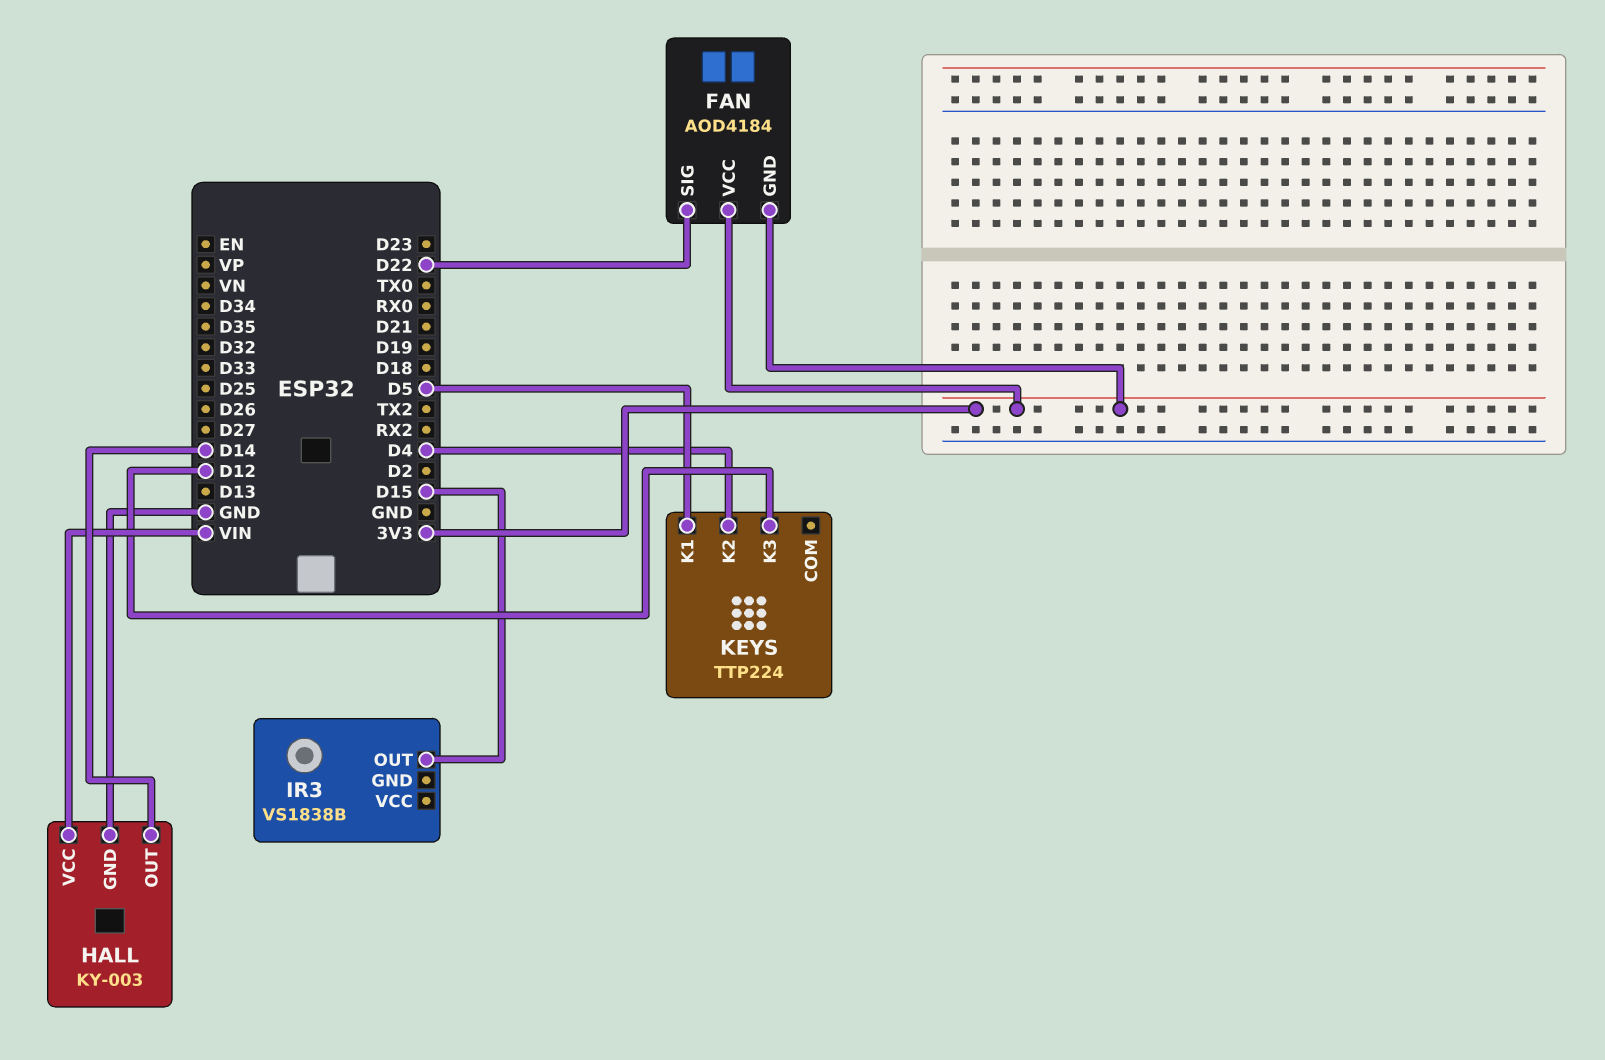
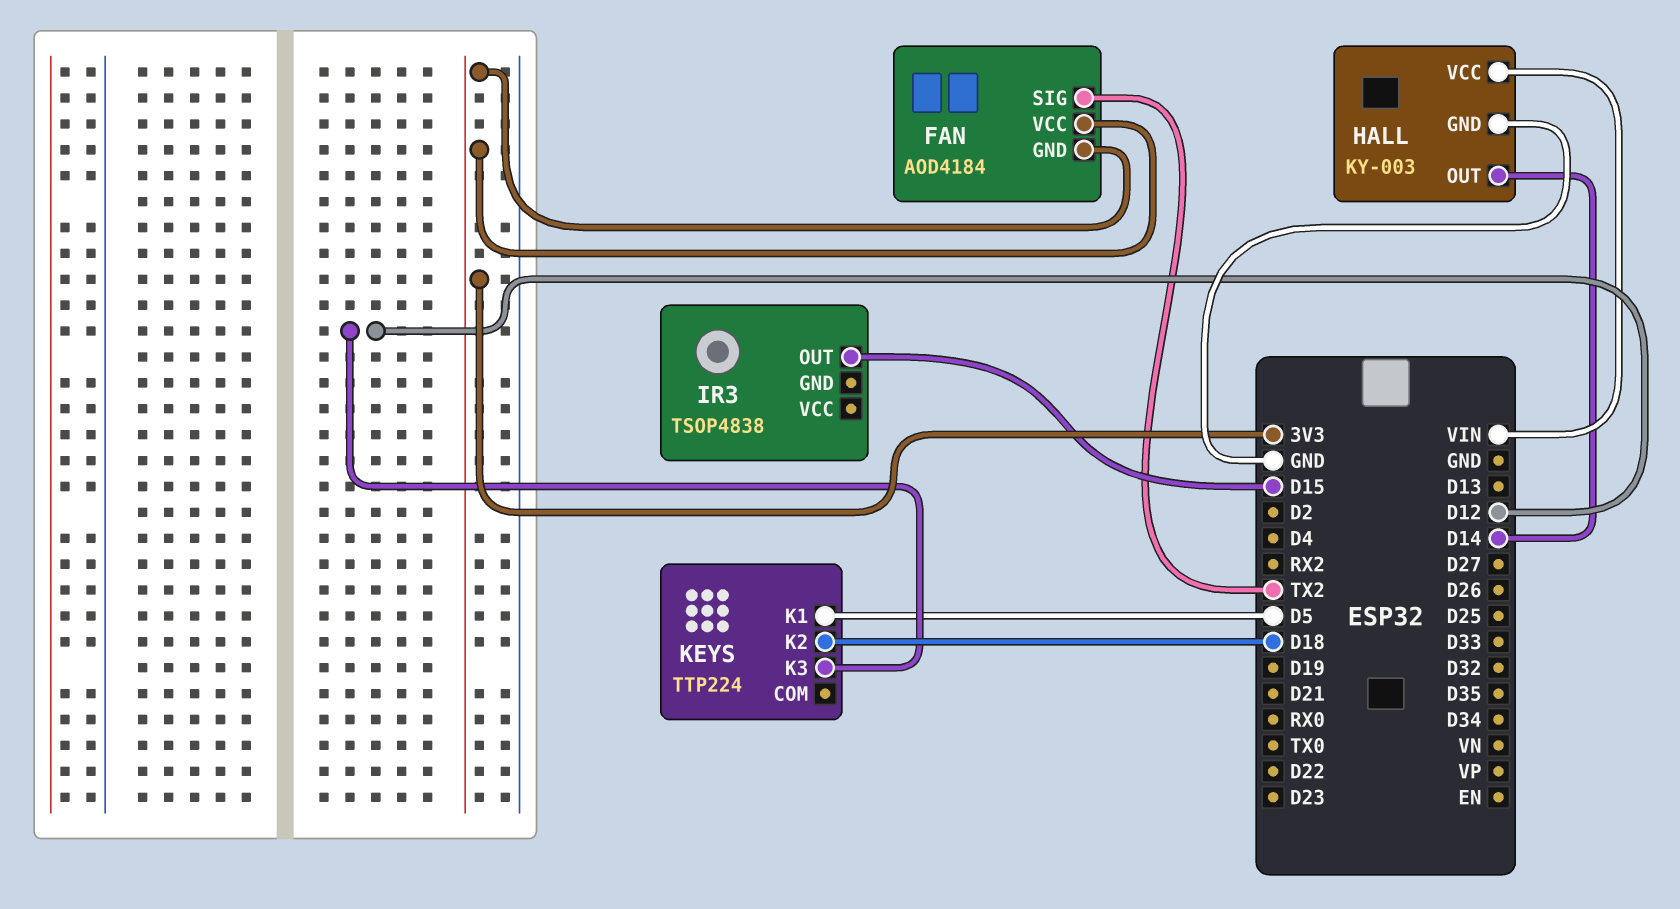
FAN pin SIG: D22 -> TX2
IR3: VS1838B -> TSOP4838
KEYS pin K2: D4 -> D18

